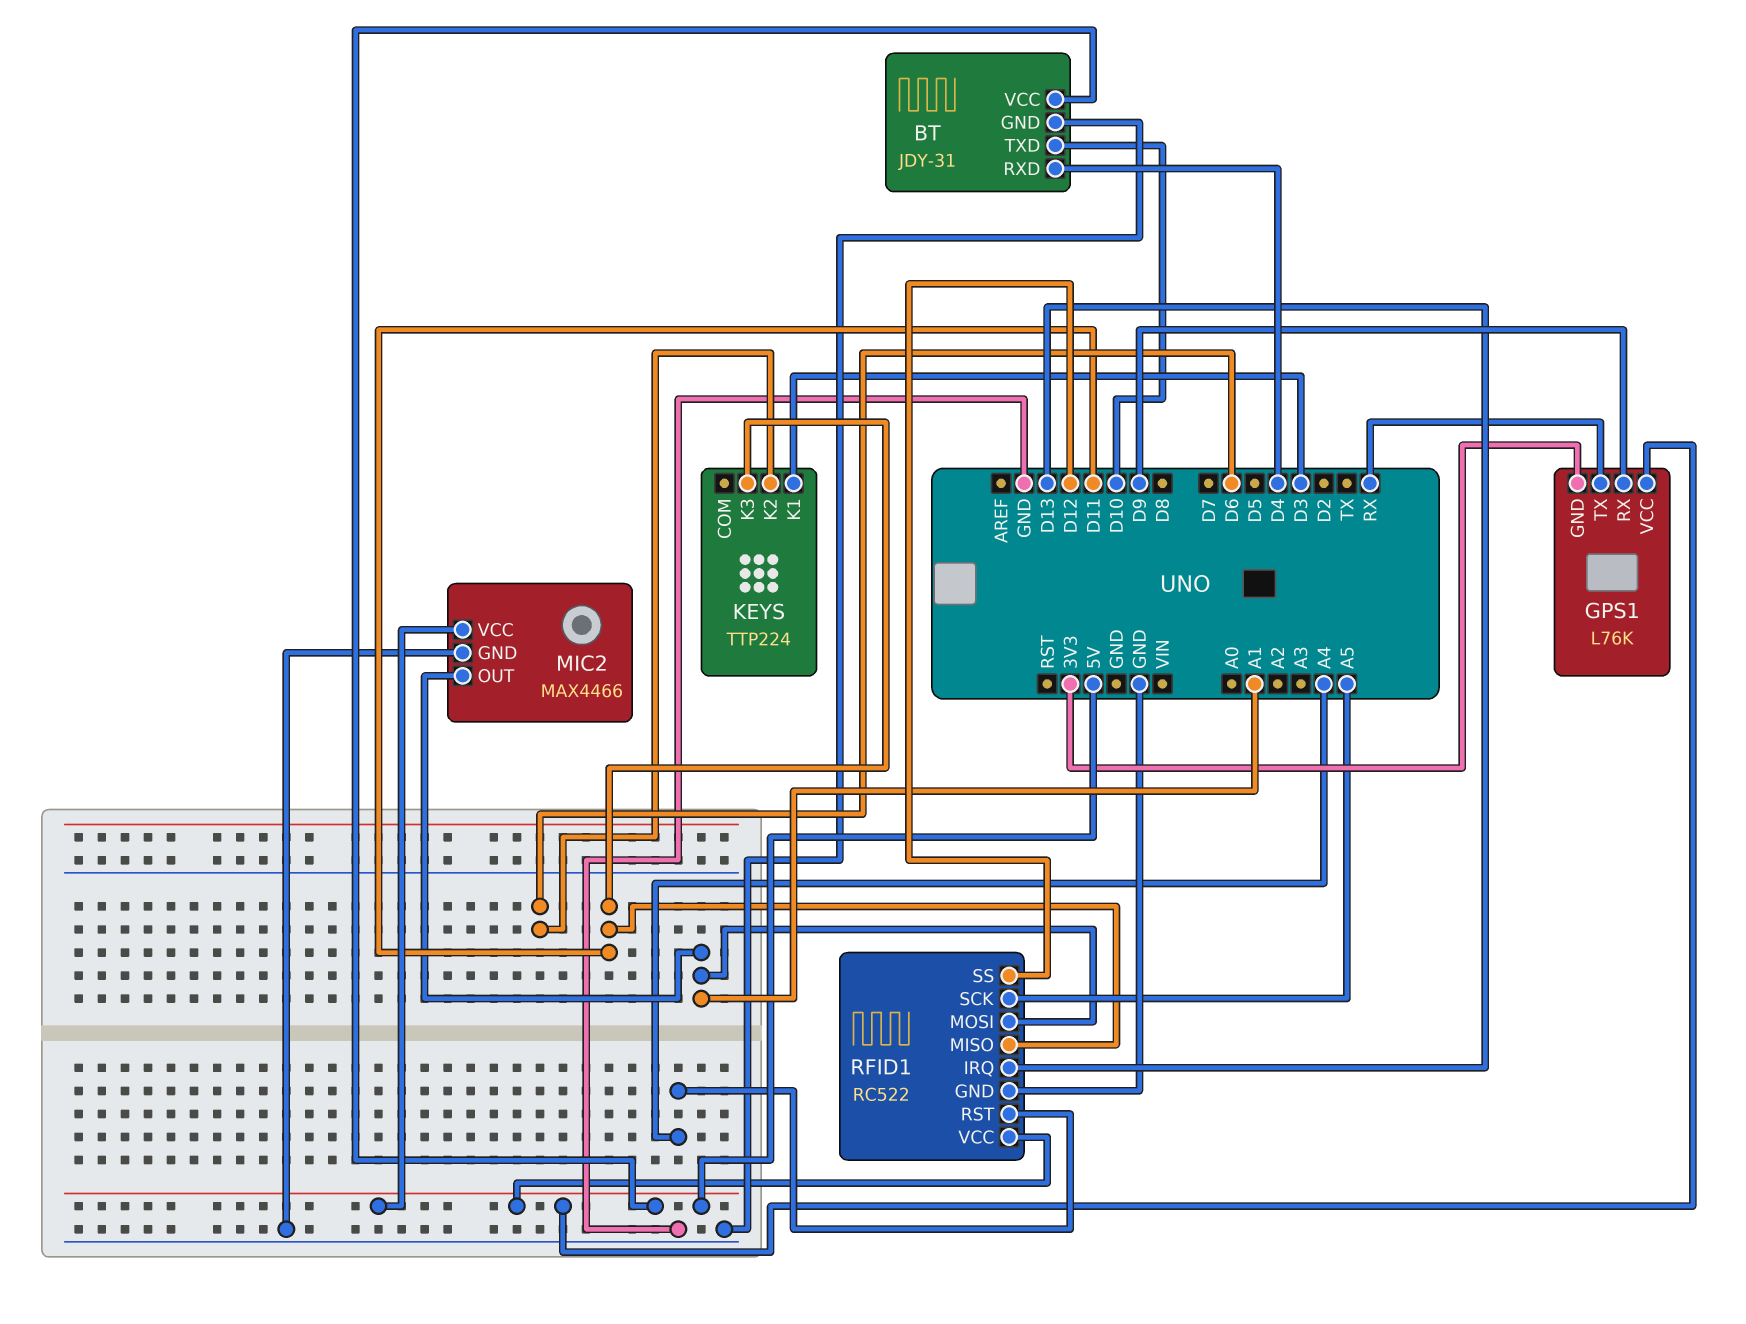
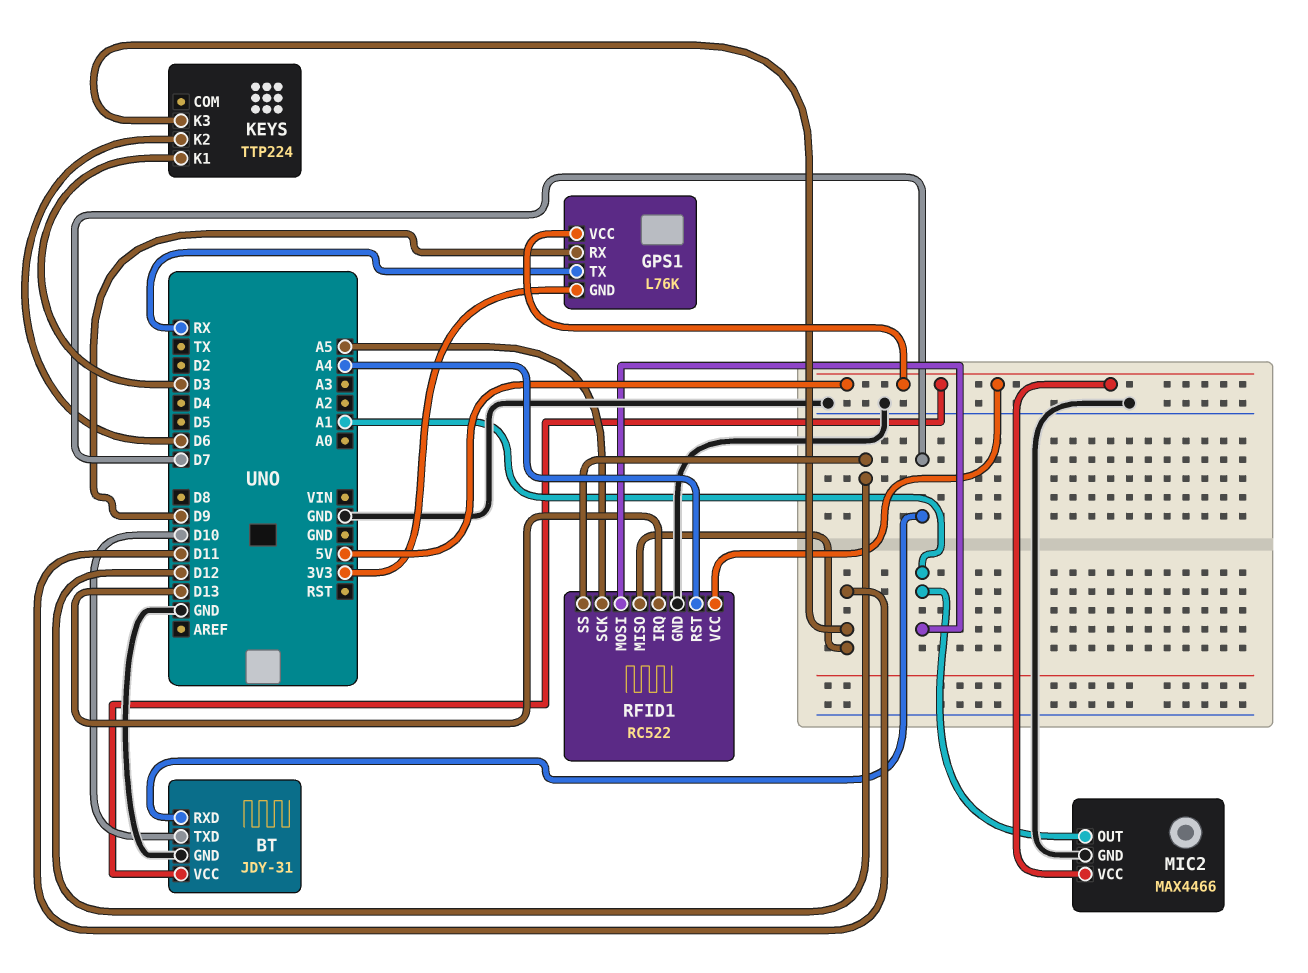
BT pin RXD: D4 -> D7

